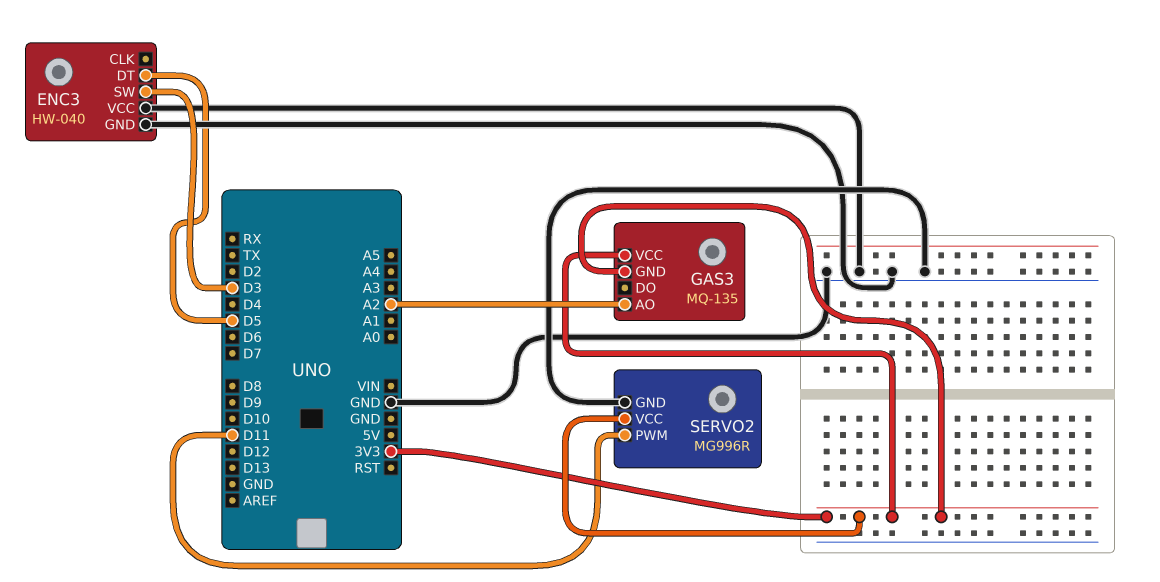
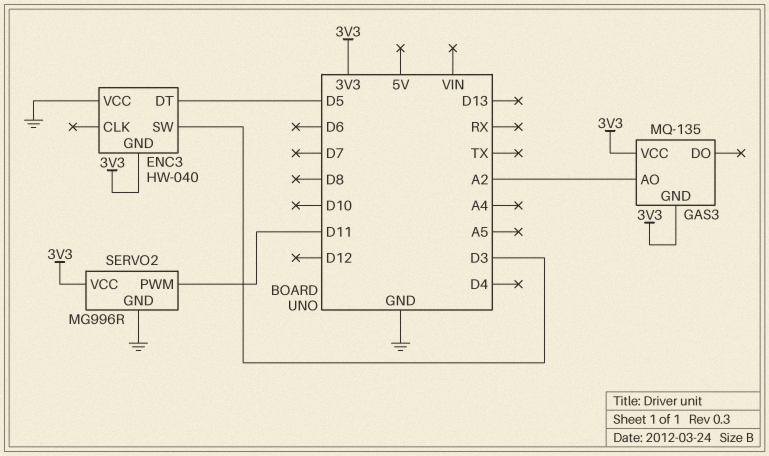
ENC3 pin GND: GND -> 3V3

